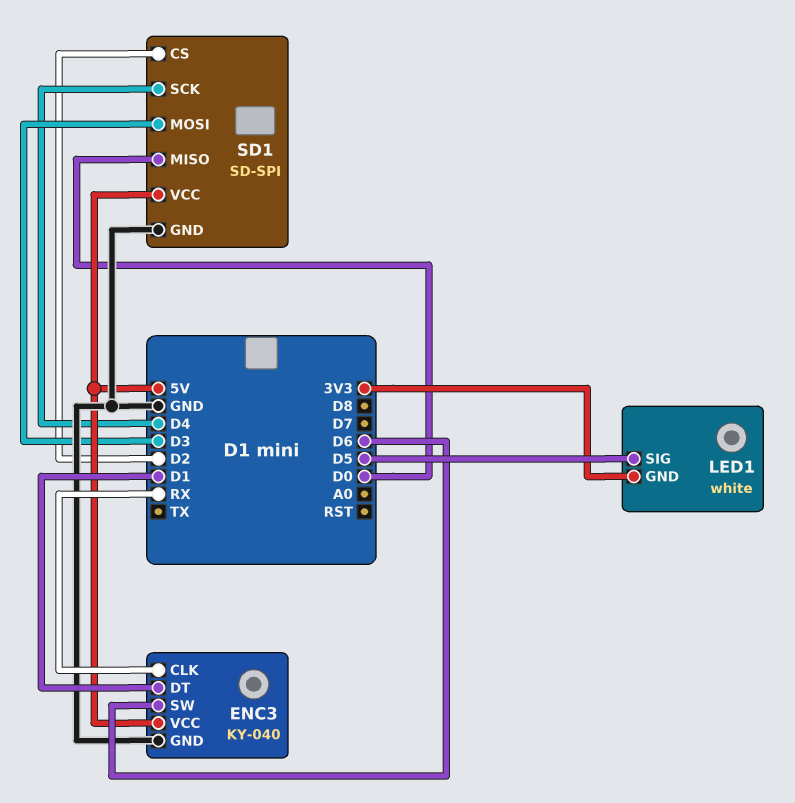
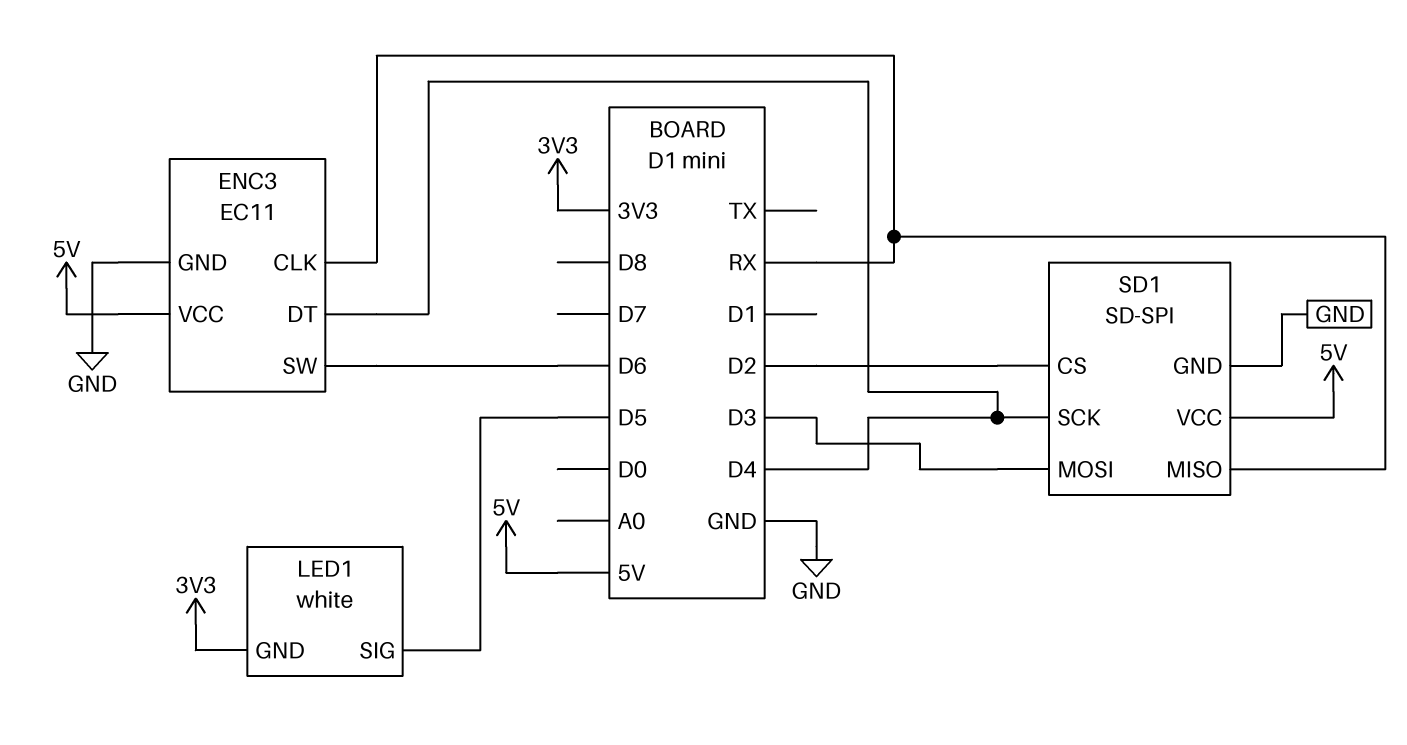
ENC3: KY-040 -> EC11
ENC3 pin DT: D1 -> D4
SD1 pin MISO: D0 -> RX

